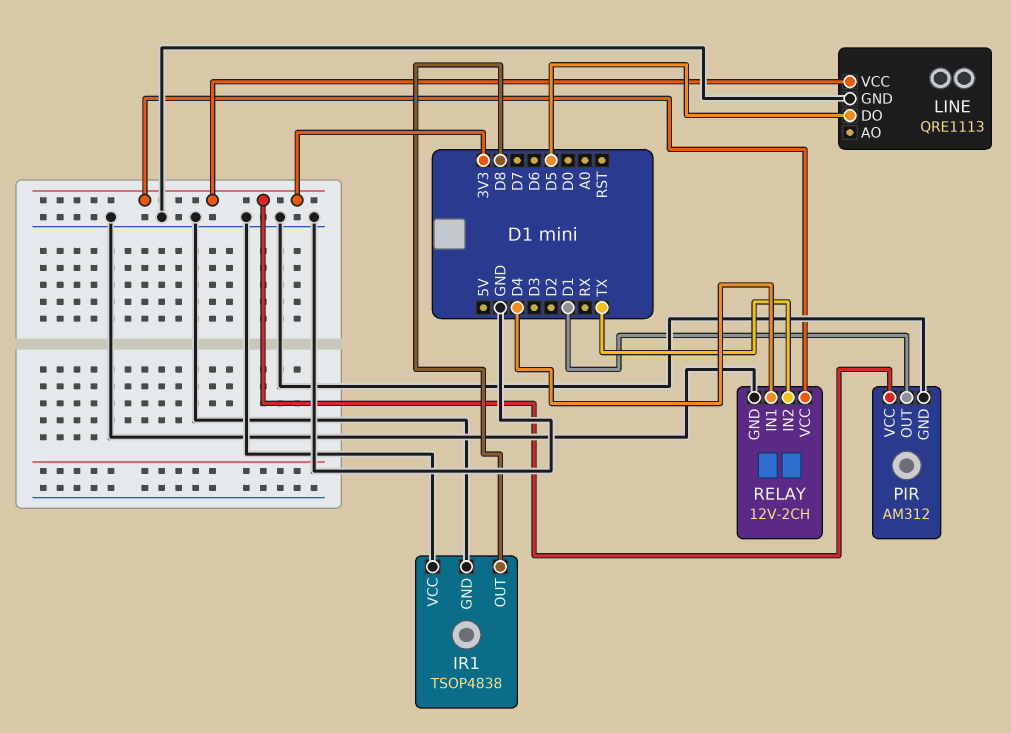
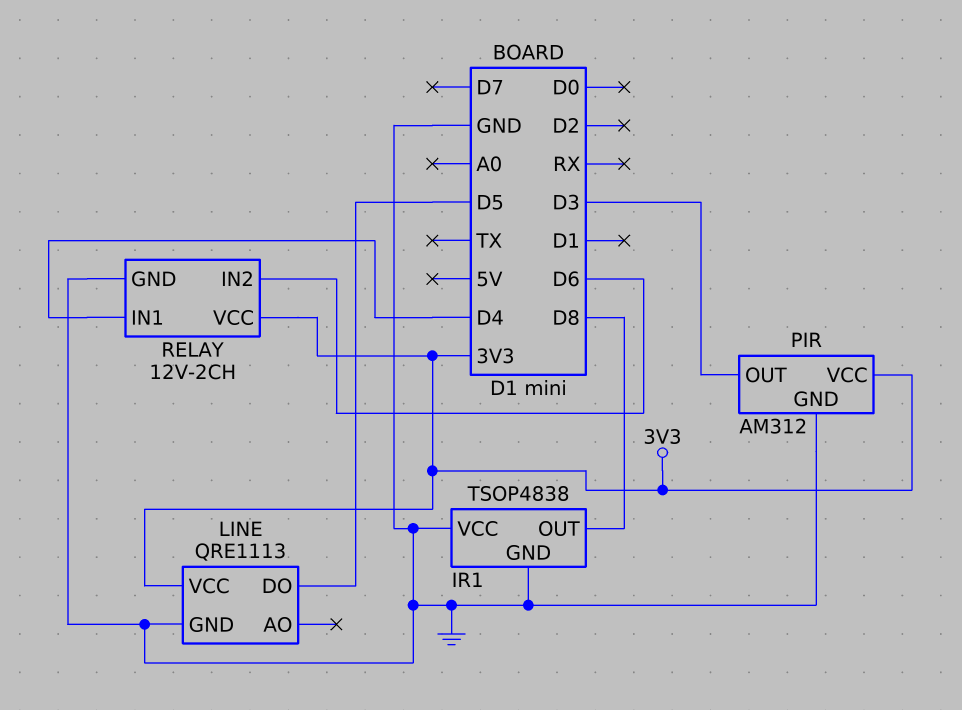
PIR pin OUT: D1 -> D3
RELAY pin IN2: TX -> D6

